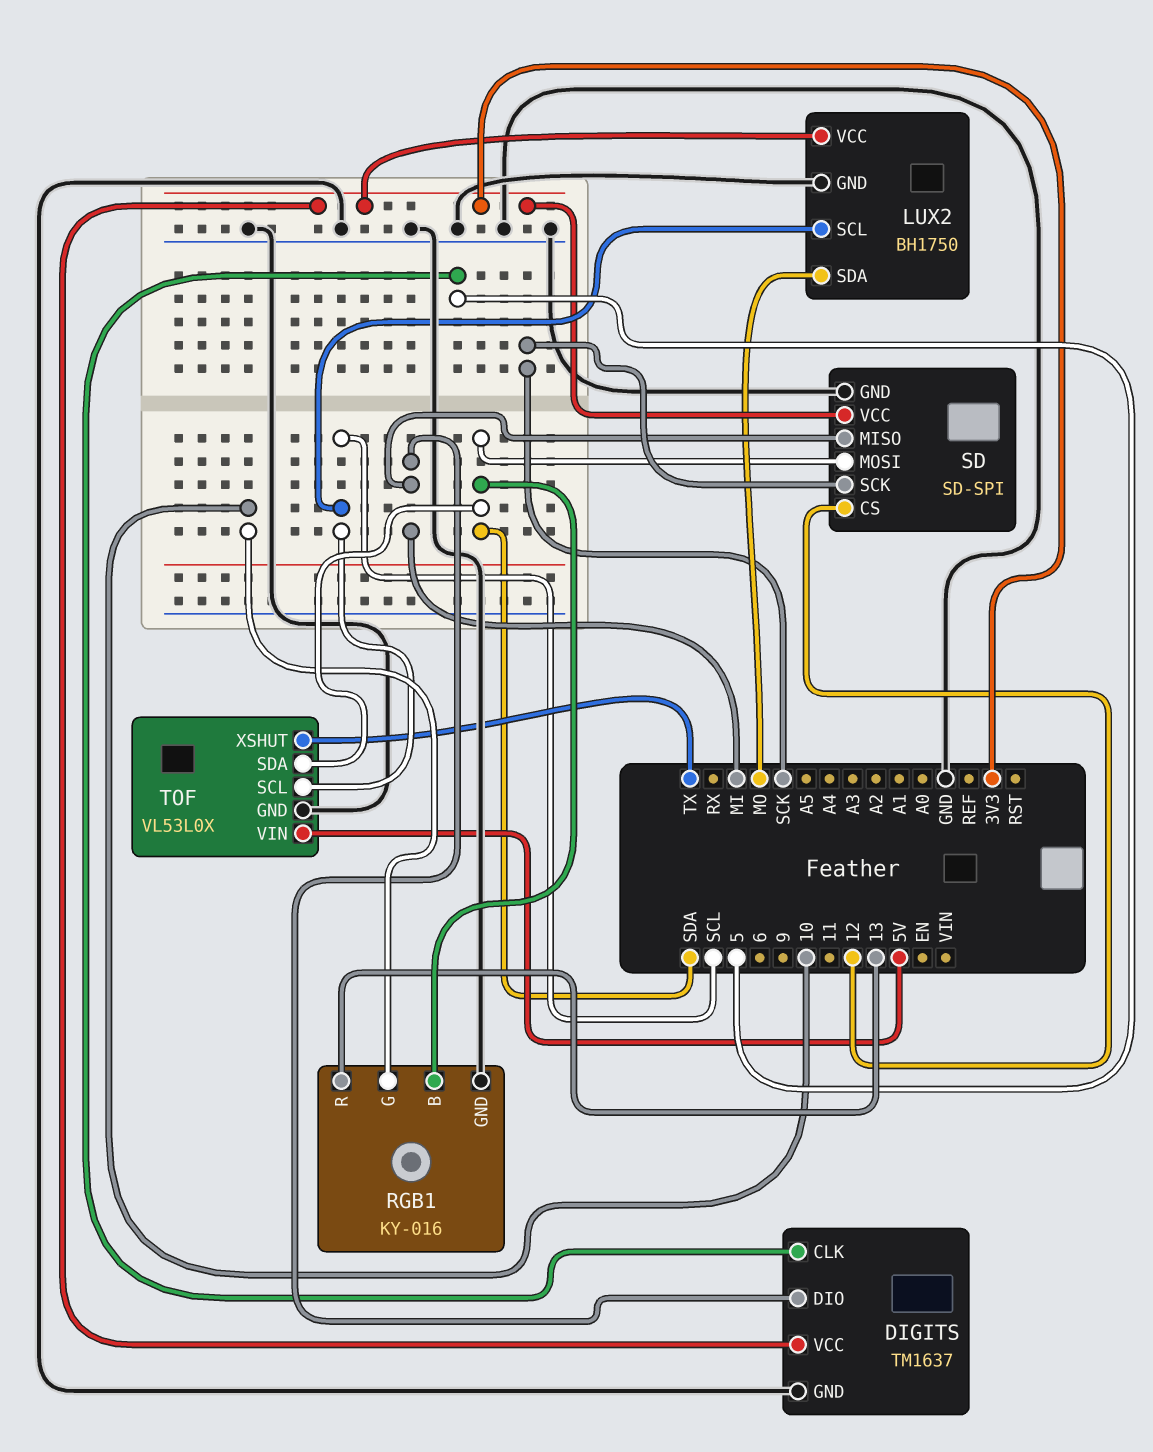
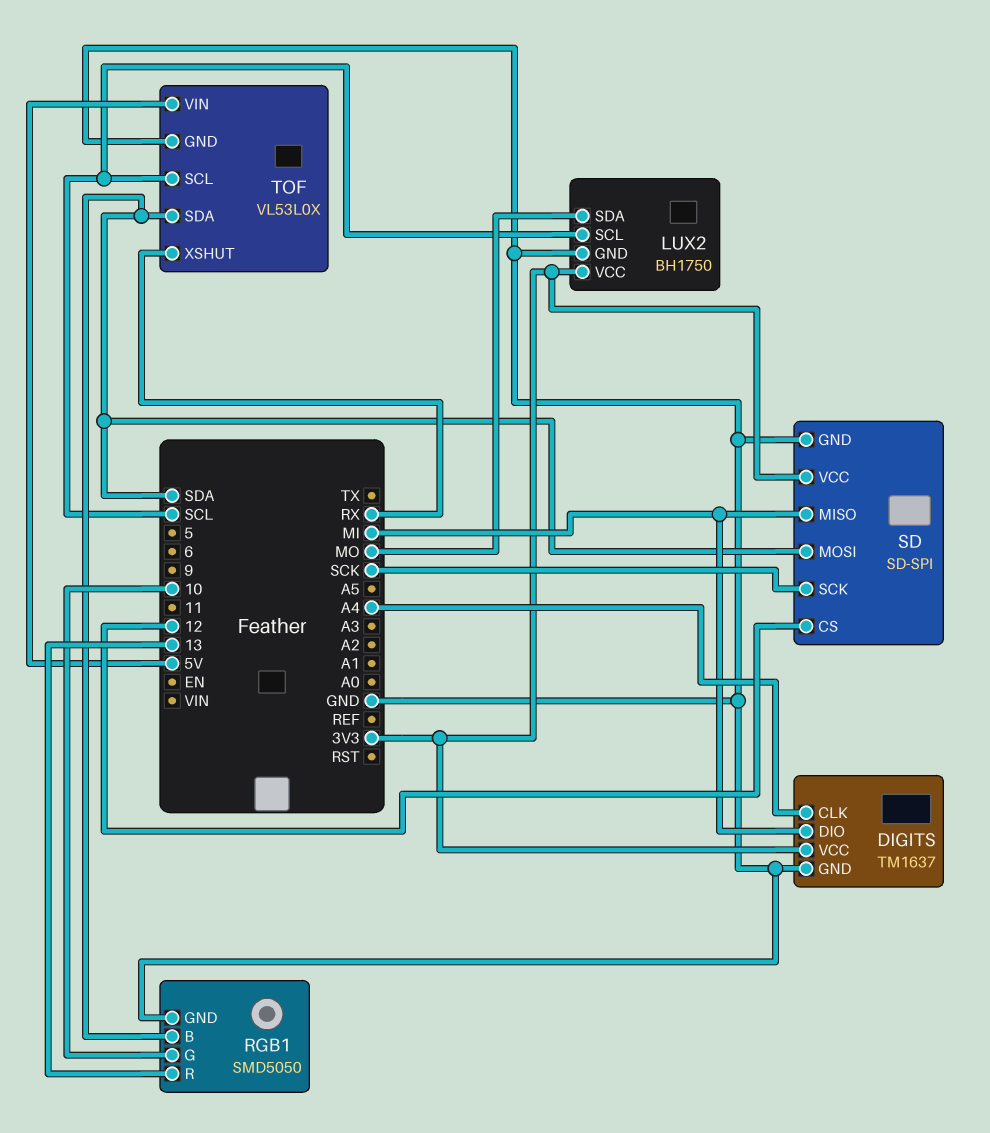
DIGITS pin CLK: 5 -> A4
RGB1: KY-016 -> SMD5050
TOF pin XSHUT: TX -> RX

